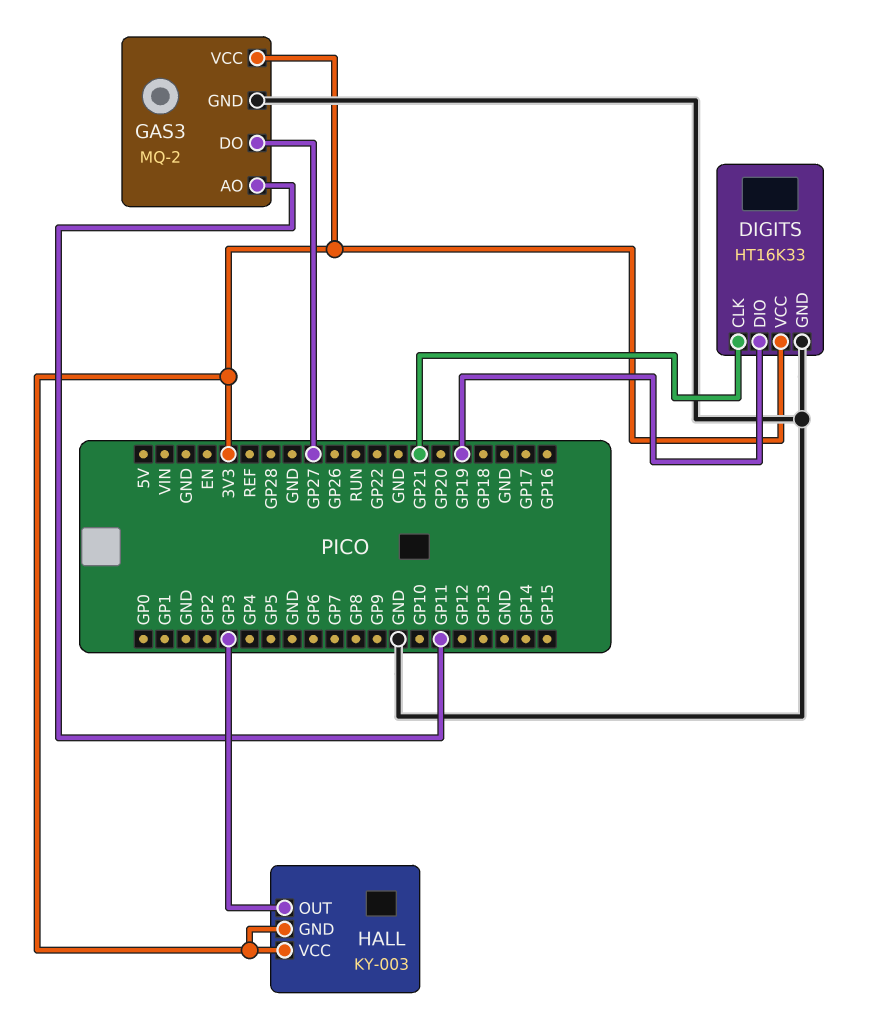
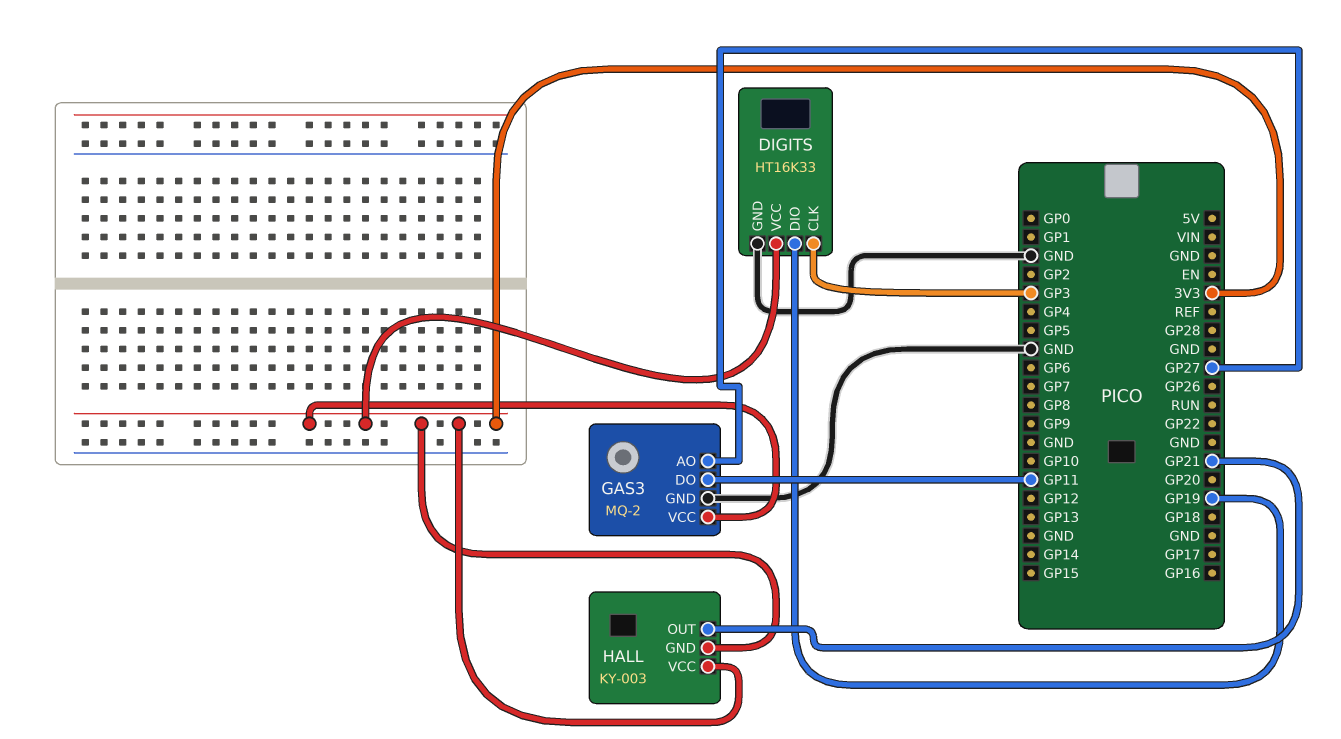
DIGITS pin CLK: GP21 -> GP3
GAS3 pin AO: GP11 -> GP27
GAS3 pin DO: GP27 -> GP11
HALL pin OUT: GP3 -> GP21

